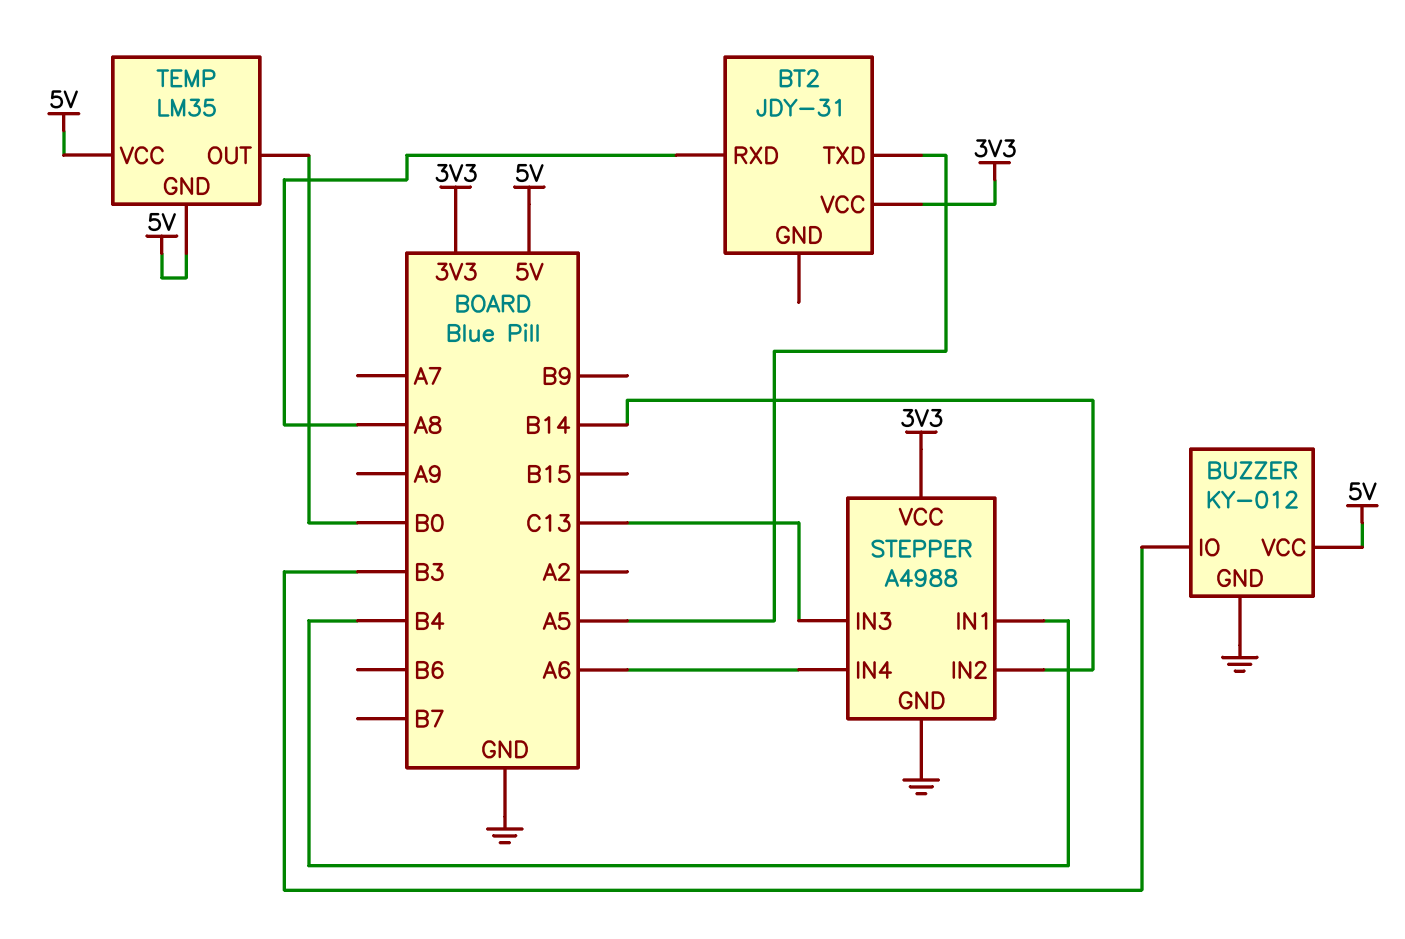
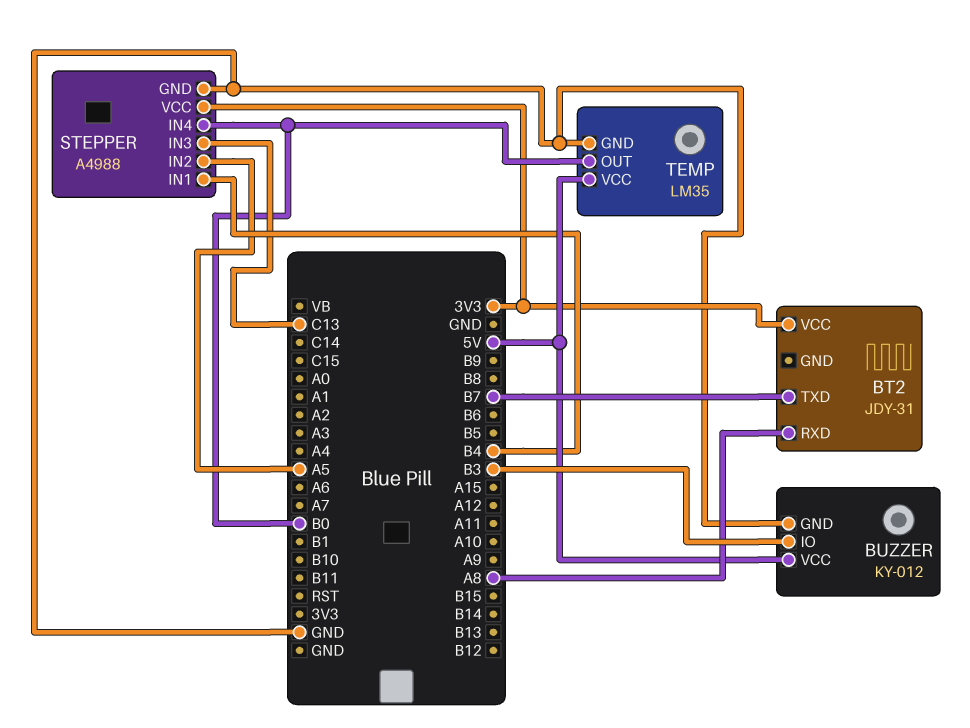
BT2 pin TXD: A5 -> B7
STEPPER pin IN2: B14 -> A5
STEPPER pin IN4: A6 -> B0
TEMP pin GND: 5V -> GND

